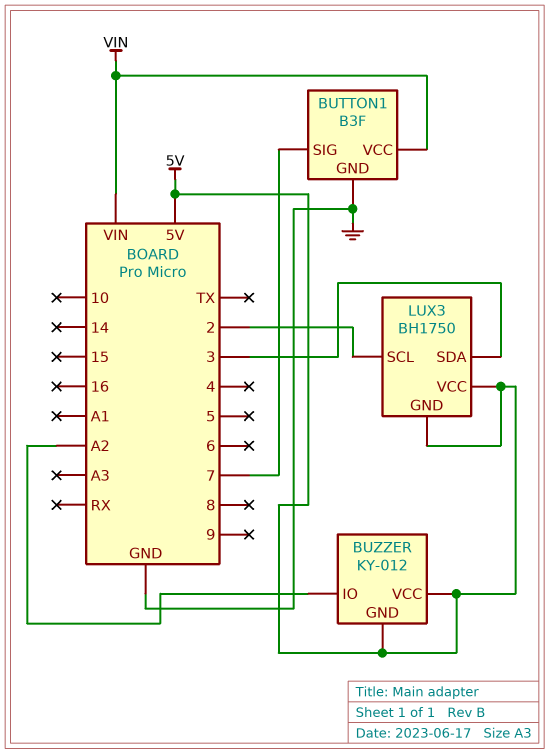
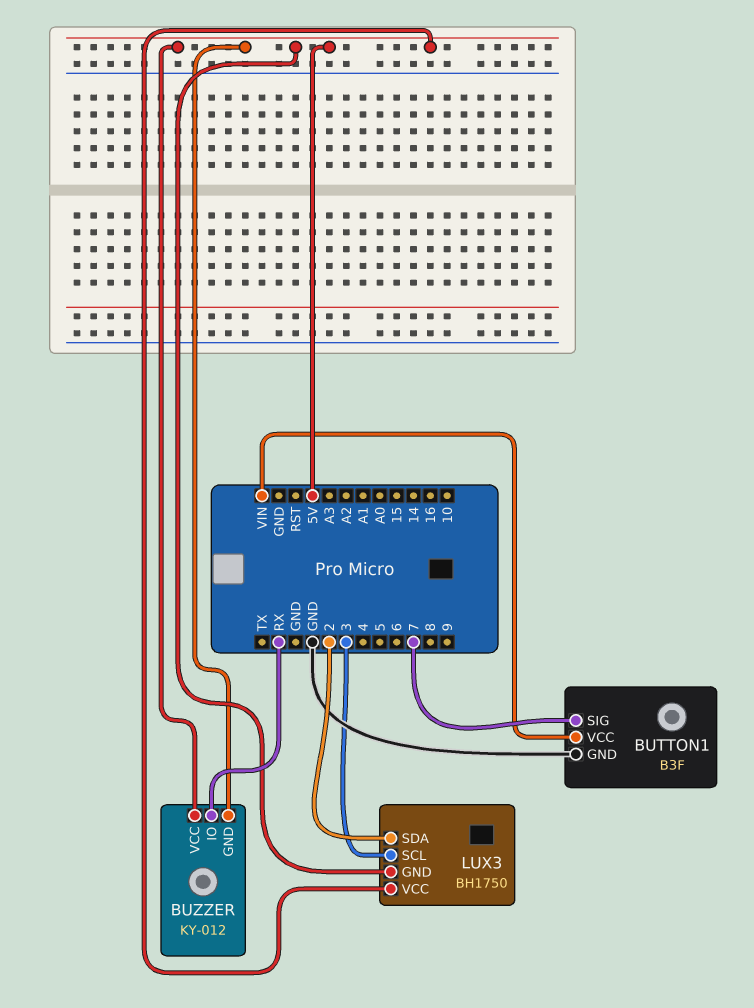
BUZZER pin IO: A2 -> RX
LUX3 pin SCL: 2 -> 3
LUX3 pin SDA: 3 -> 2

